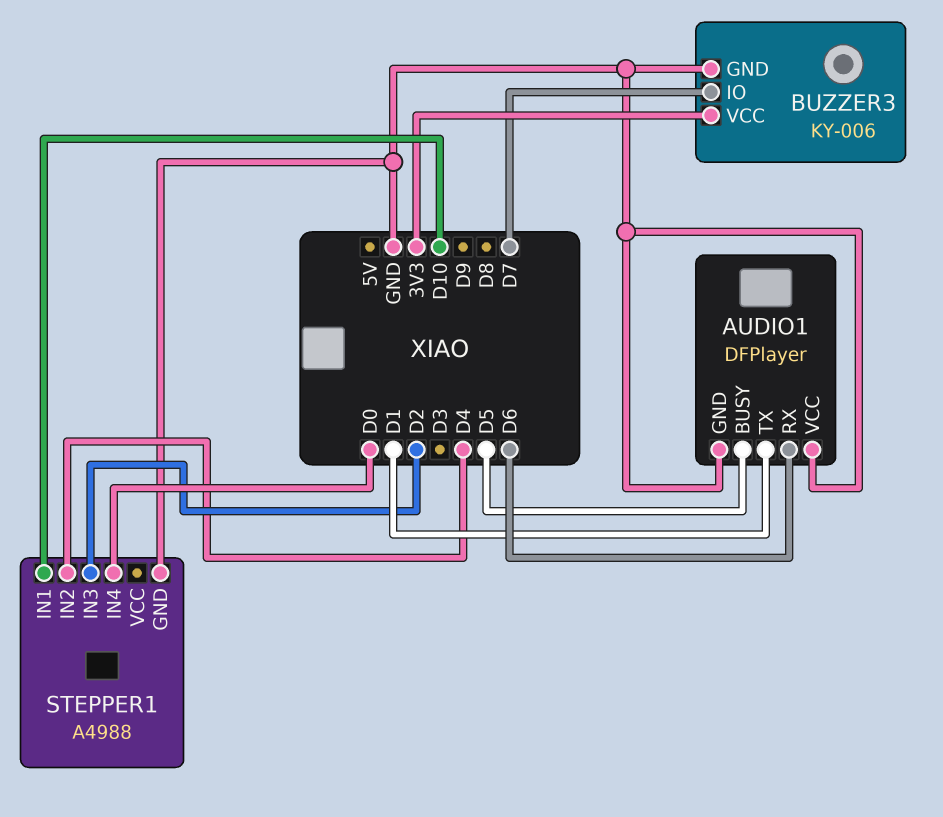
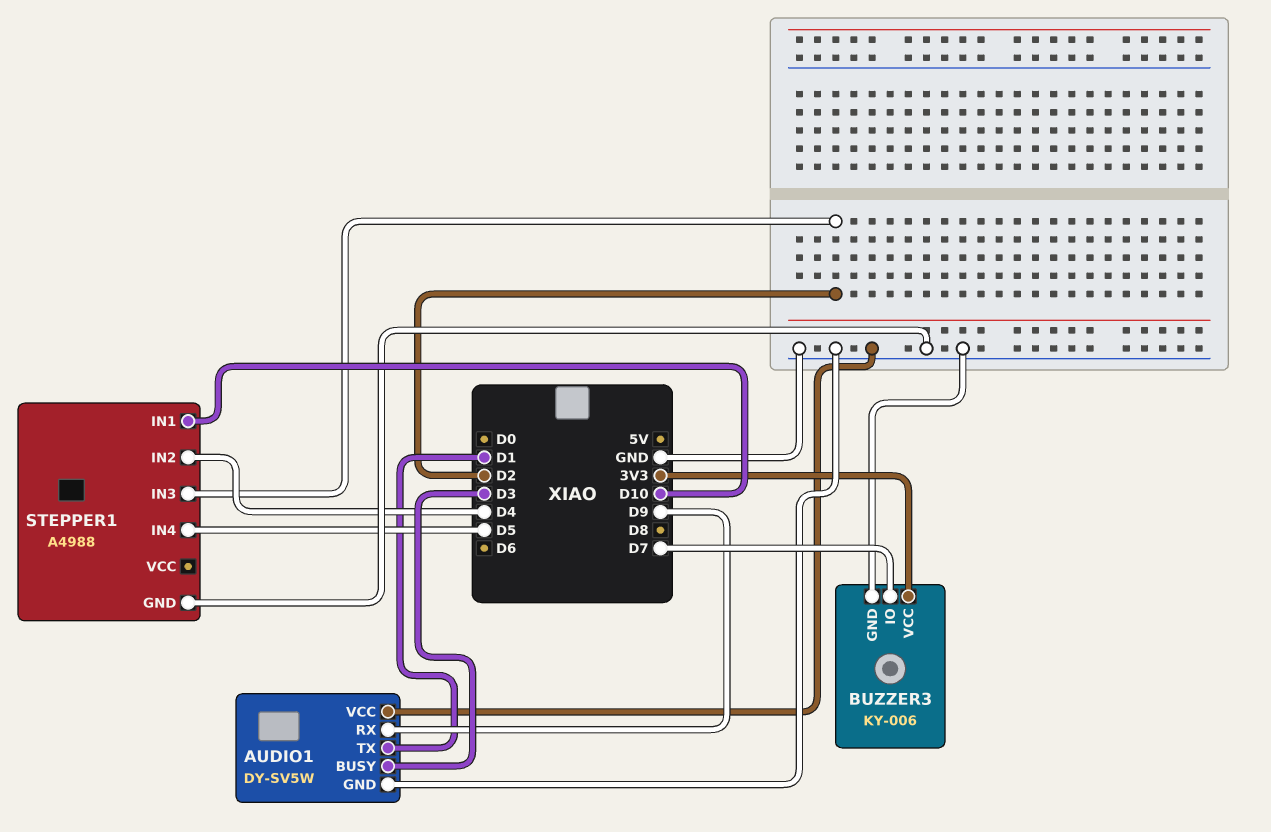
AUDIO1: DFPlayer -> DY-SV5W
AUDIO1 pin BUSY: D5 -> D3
AUDIO1 pin RX: D6 -> D9
STEPPER1 pin IN4: D0 -> D5

